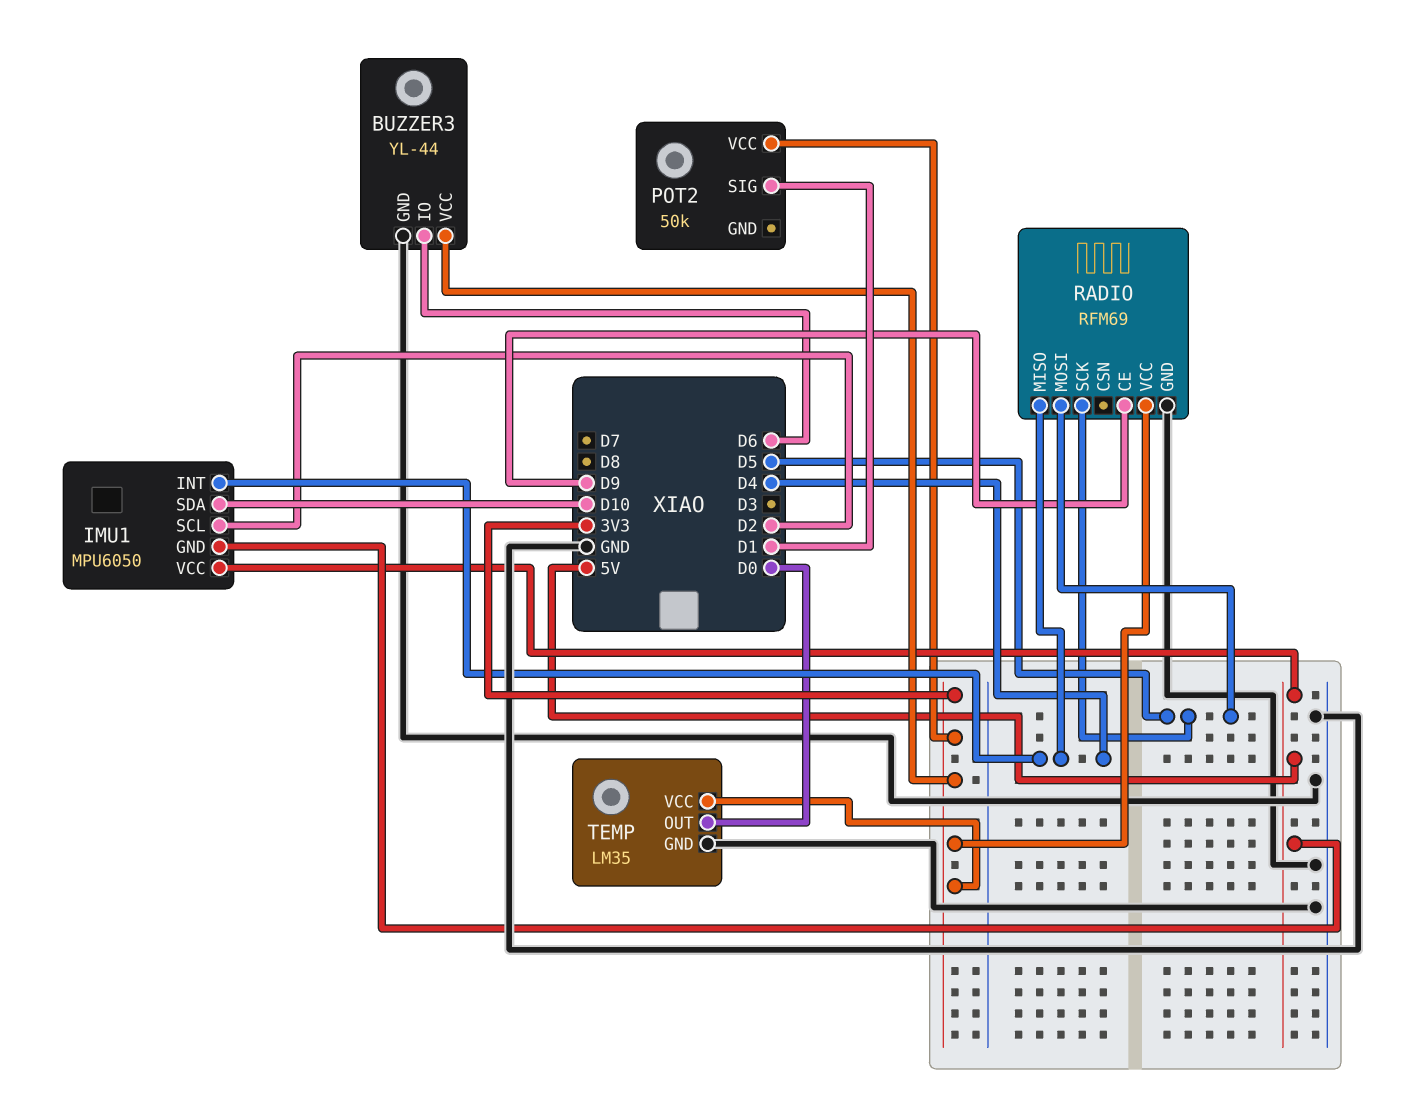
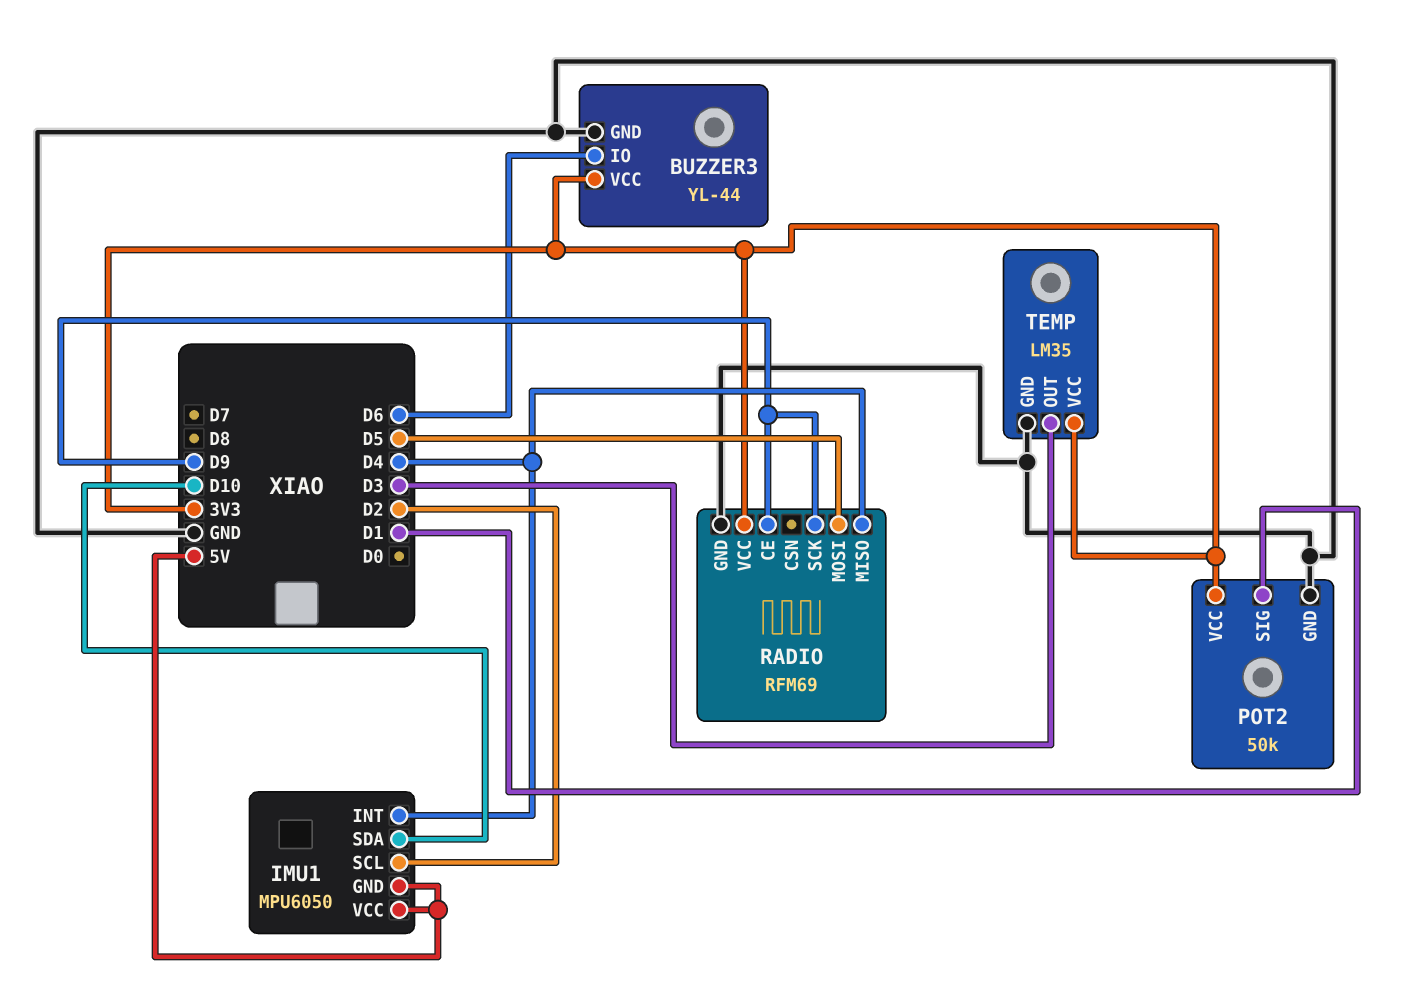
POT2 pin GND: none -> GND
RADIO pin SCK: D5 -> D9
TEMP pin OUT: D0 -> D3

